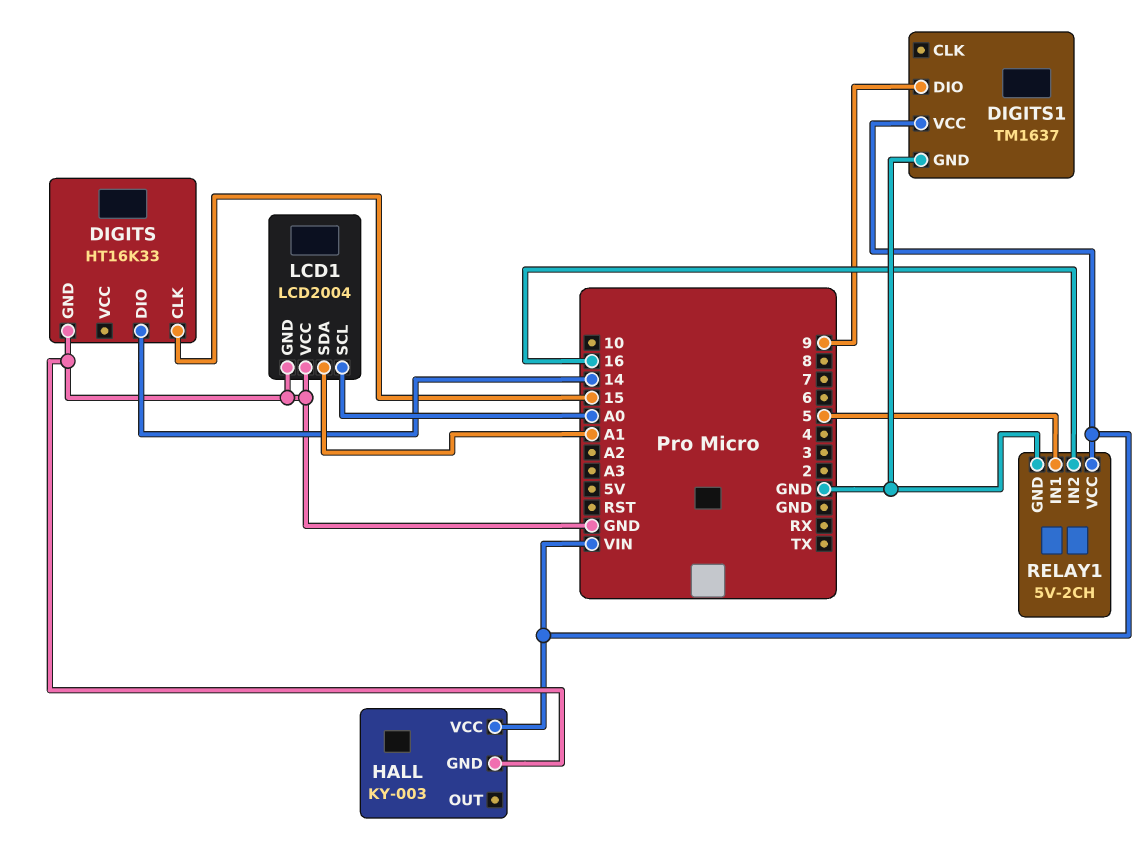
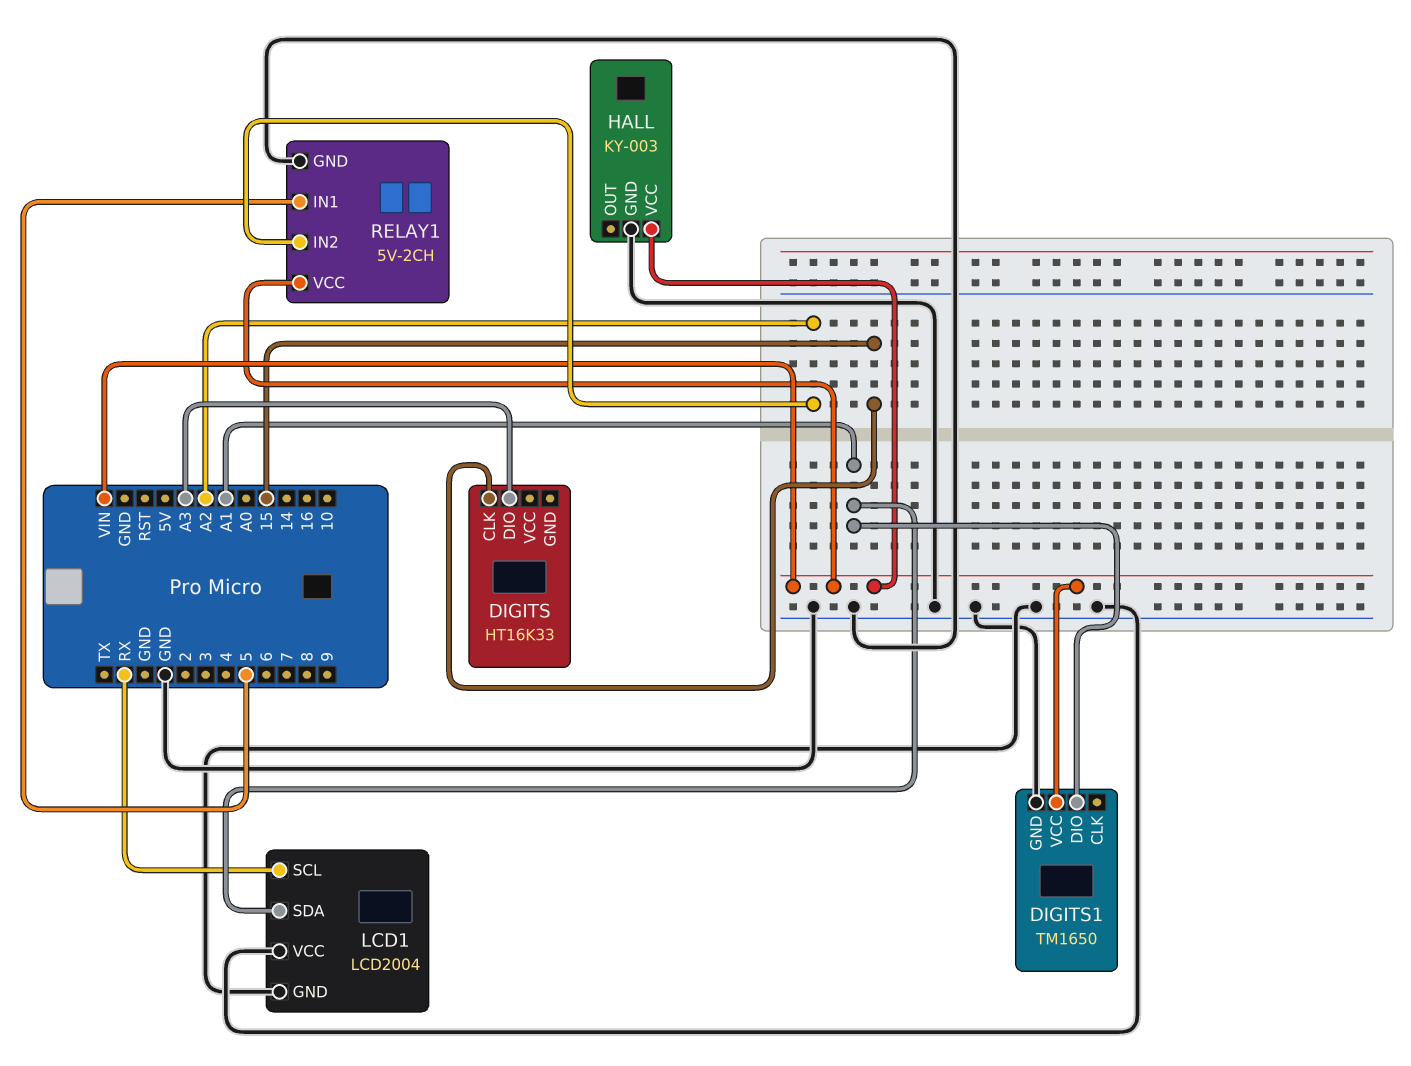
DIGITS pin DIO: 14 -> A3
DIGITS pin GND: GND -> none
DIGITS1: TM1637 -> TM1650
DIGITS1 pin DIO: 9 -> A1
LCD1 pin SCL: A0 -> RX
RELAY1 pin IN2: 16 -> A2

